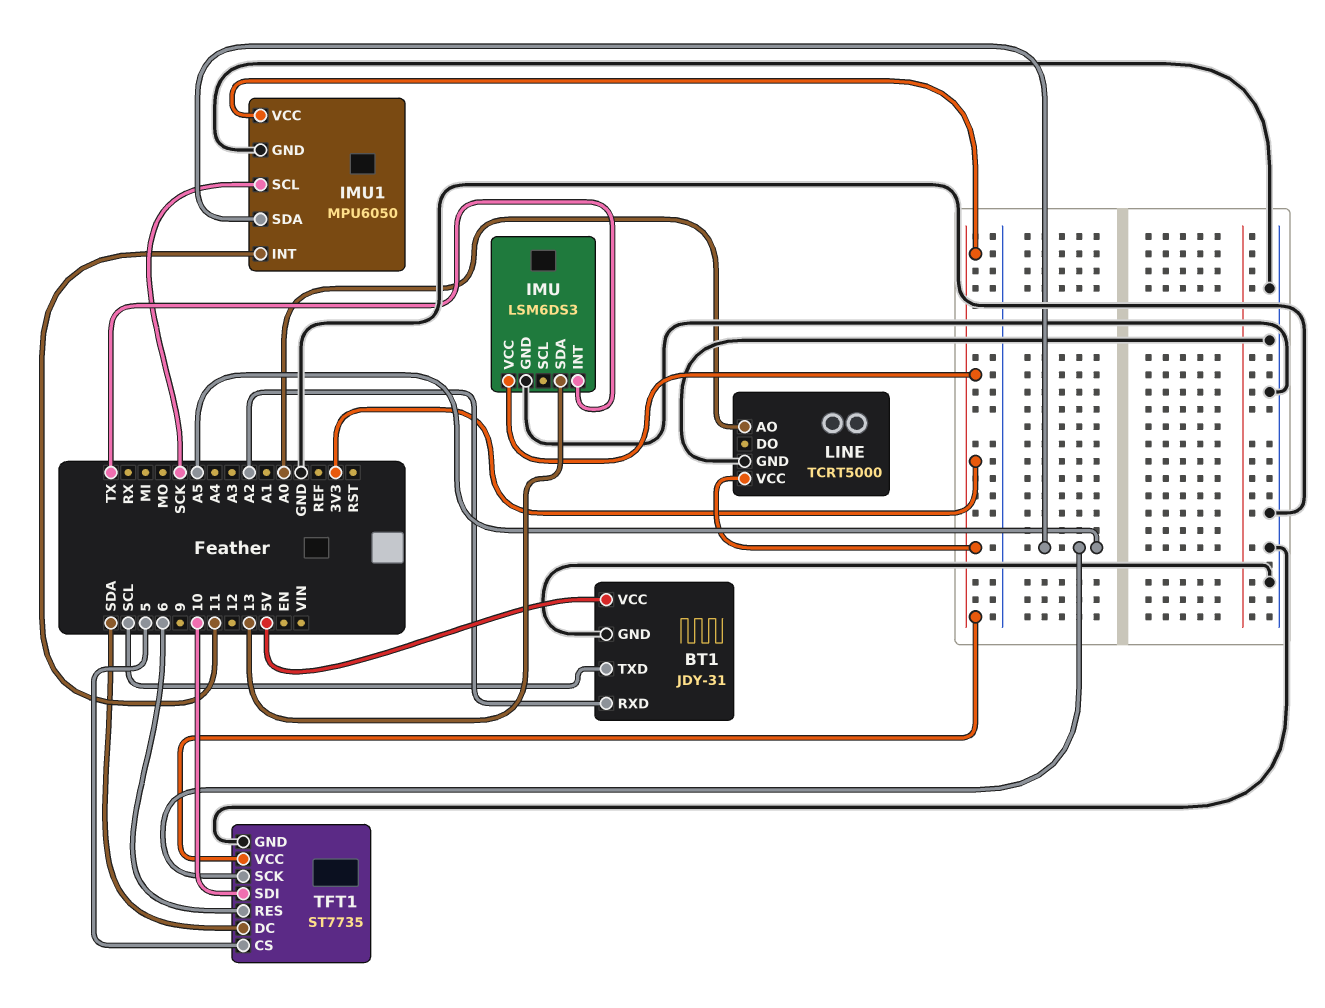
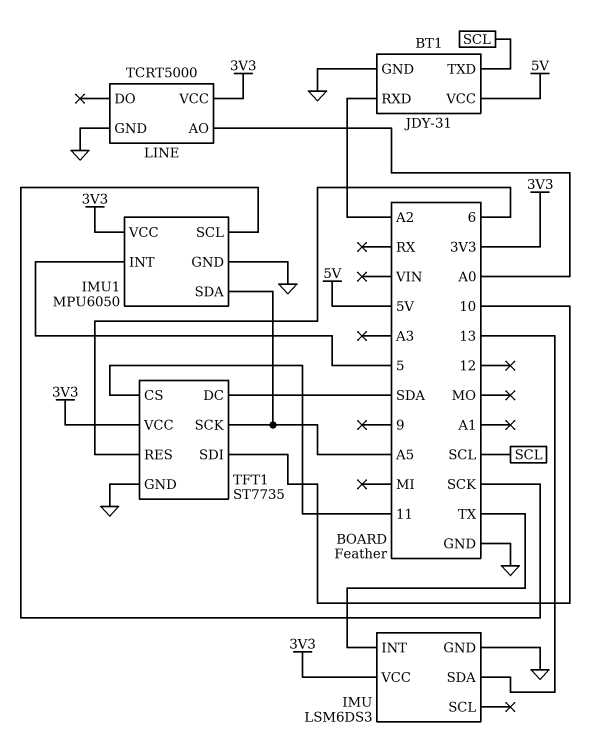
IMU1 pin INT: 11 -> 5
TFT1 pin CS: 5 -> 11

